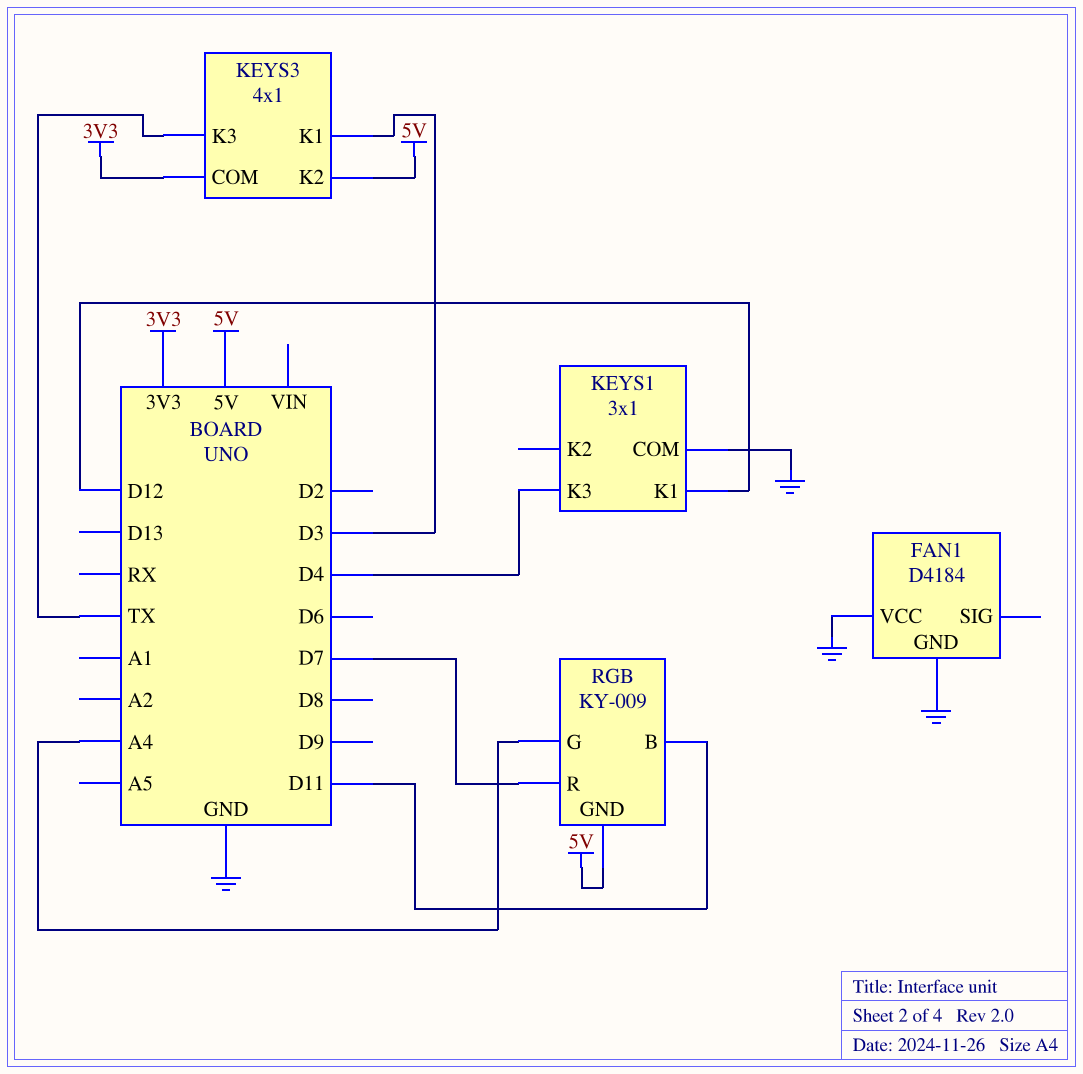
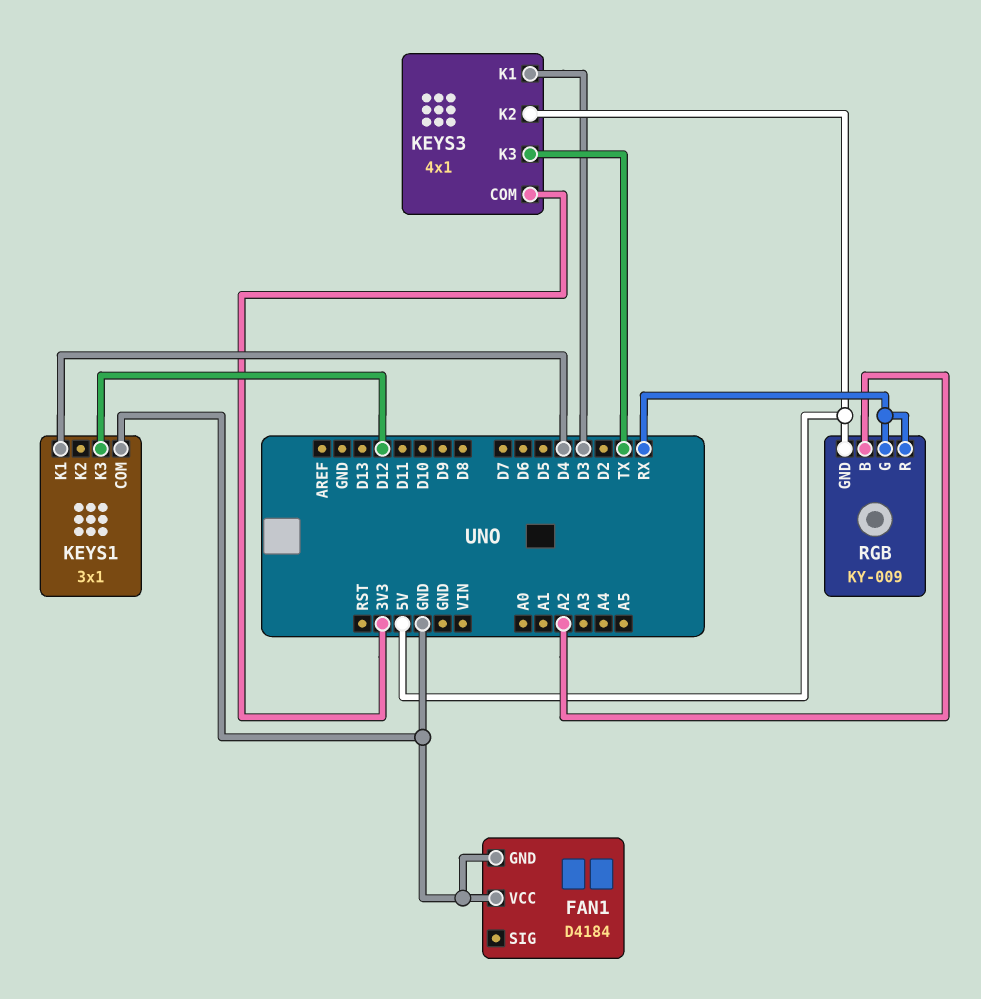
KEYS1 pin K1: D12 -> D4
KEYS1 pin K3: D4 -> D12
RGB pin B: D11 -> A2
RGB pin G: A4 -> RX
RGB pin R: D7 -> RX

